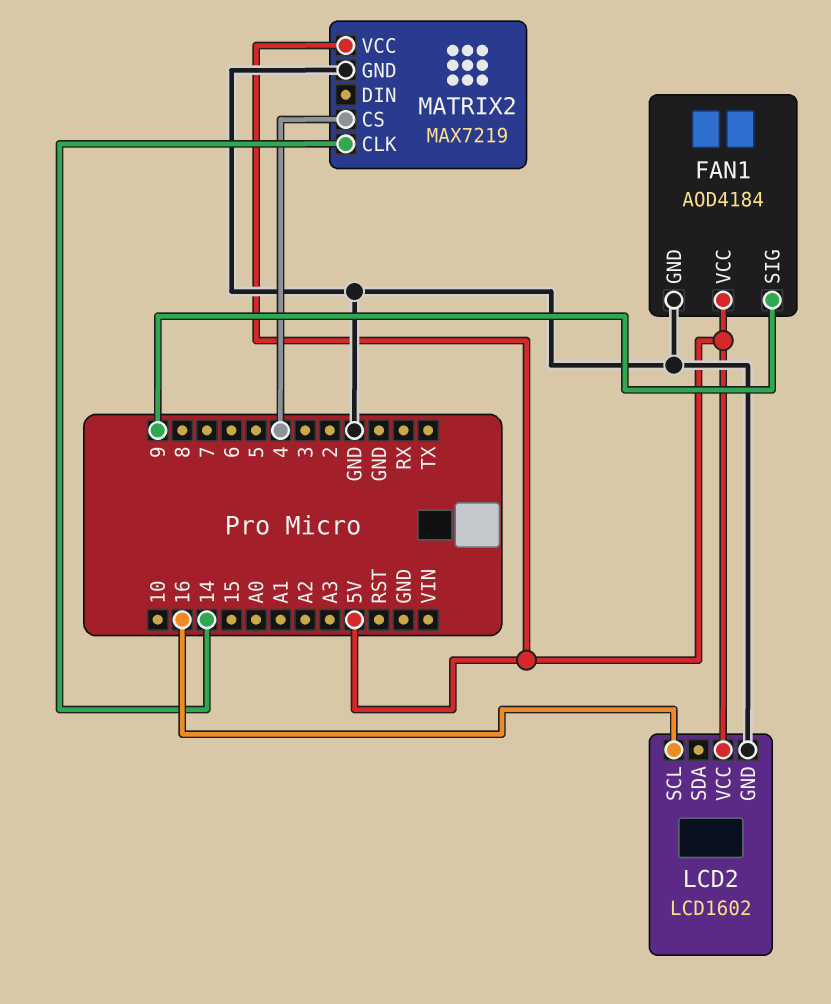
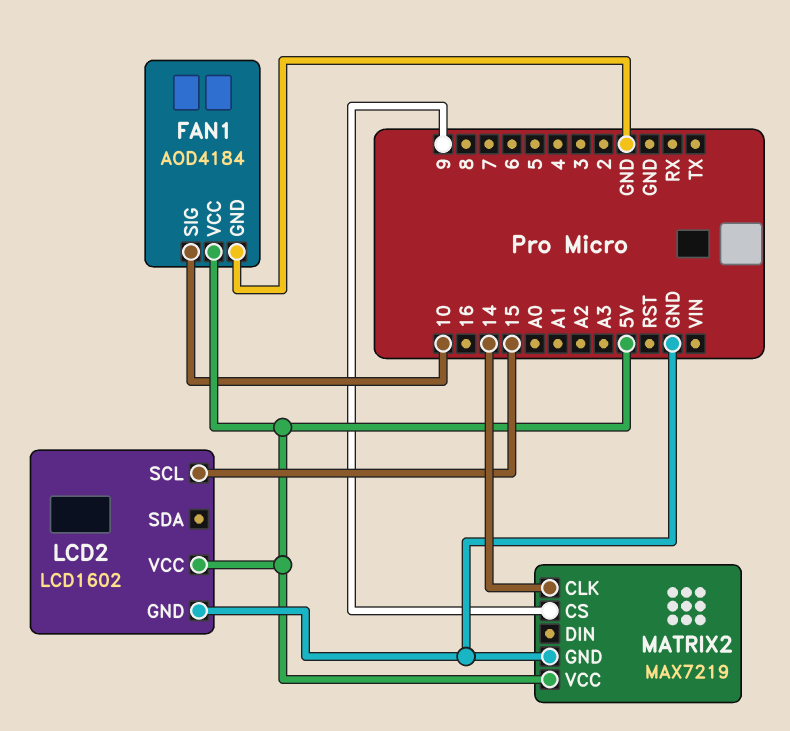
FAN1 pin SIG: 9 -> 10
LCD2 pin SCL: 16 -> 15
MATRIX2 pin CS: 4 -> 9

